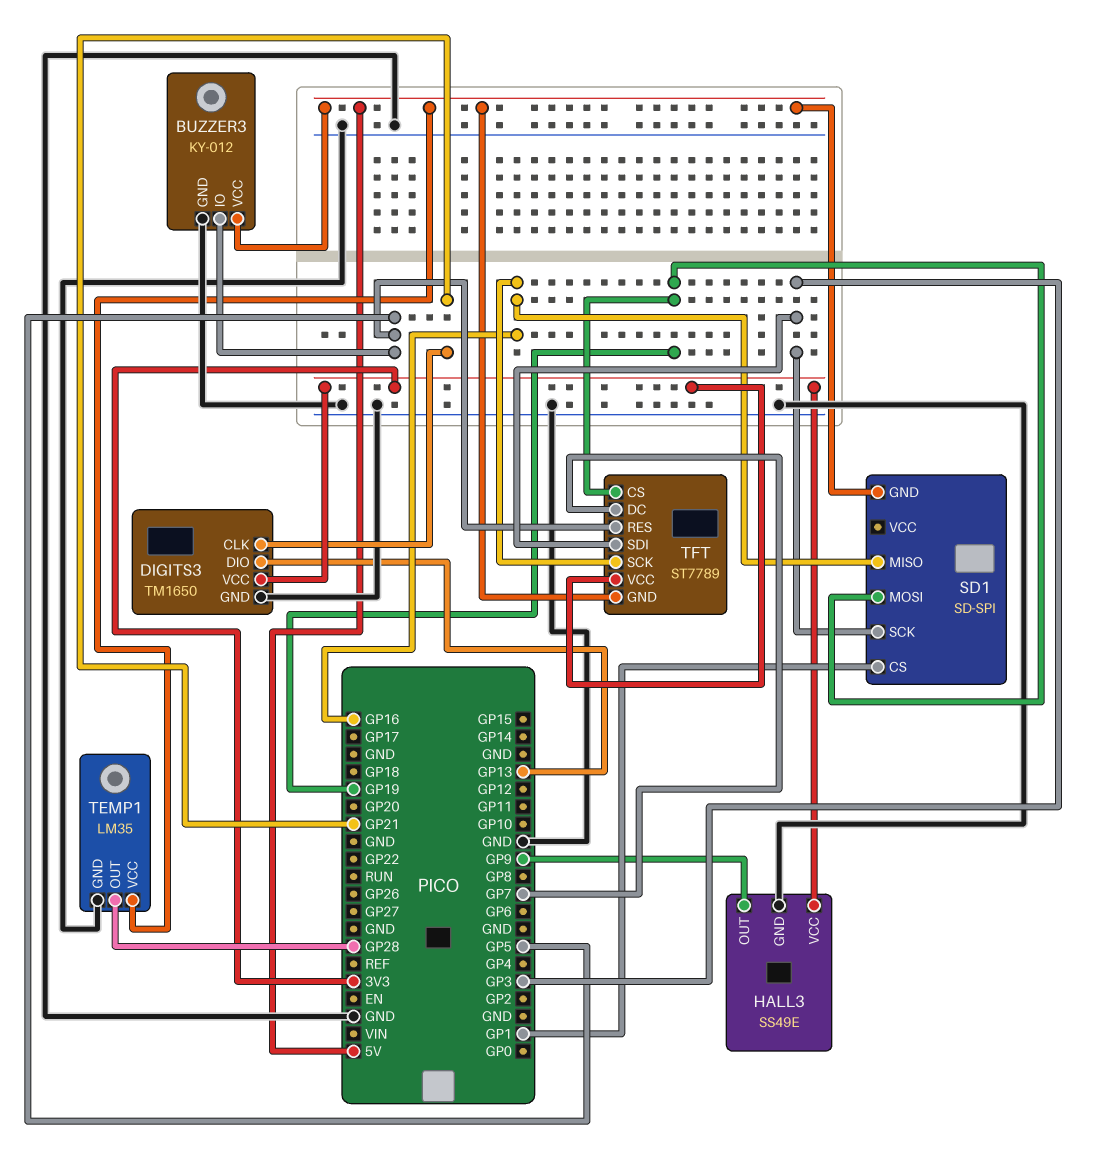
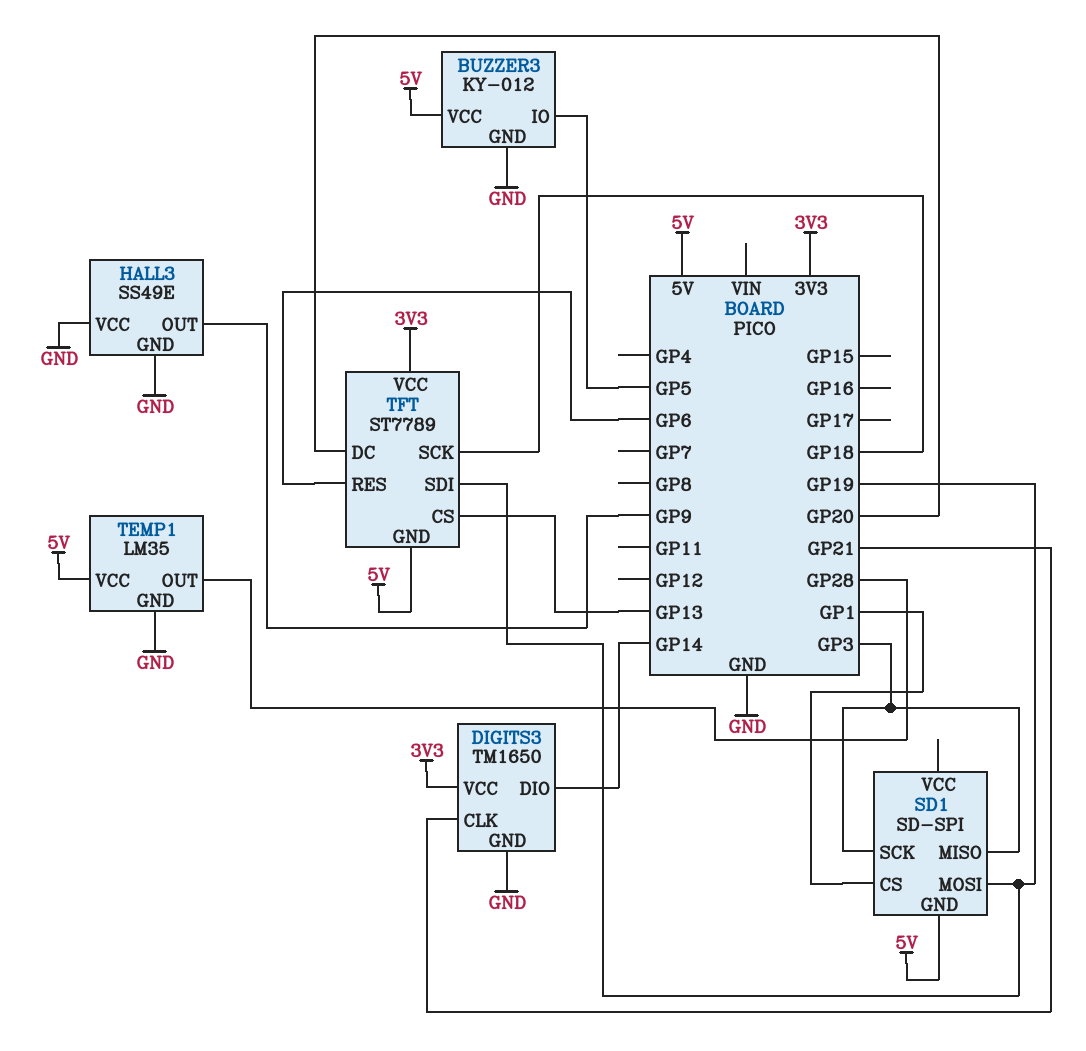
DIGITS3 pin DIO: GP13 -> GP14
HALL3 pin VCC: 3V3 -> GND
SD1 pin MISO: GP16 -> GP3
TFT pin CS: GP19 -> GP13
TFT pin DC: GP7 -> GP20
TFT pin RES: GP5 -> GP6
TFT pin SCK: GP16 -> GP18
TFT pin SDI: GP3 -> GP19

